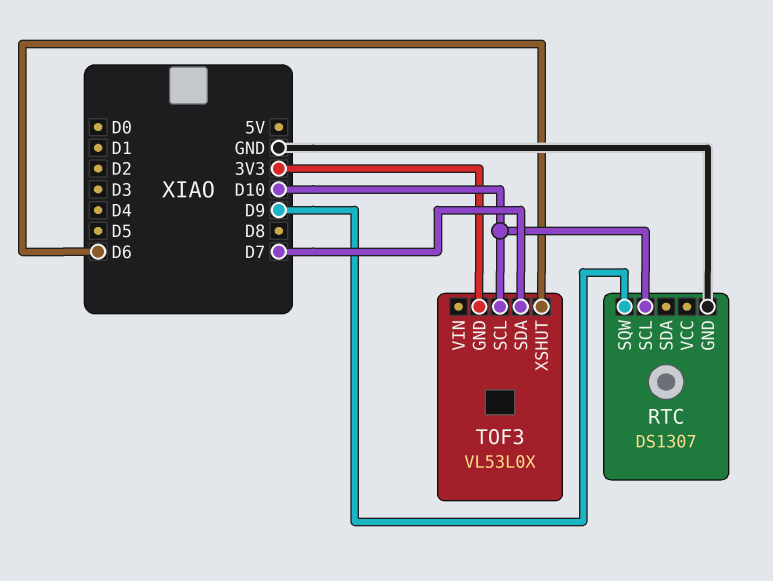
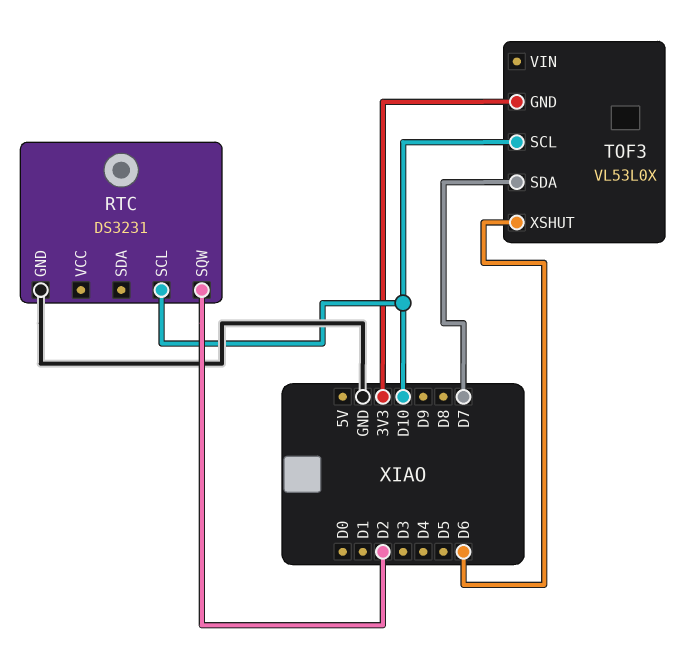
RTC: DS1307 -> DS3231
RTC pin SQW: D9 -> D2

